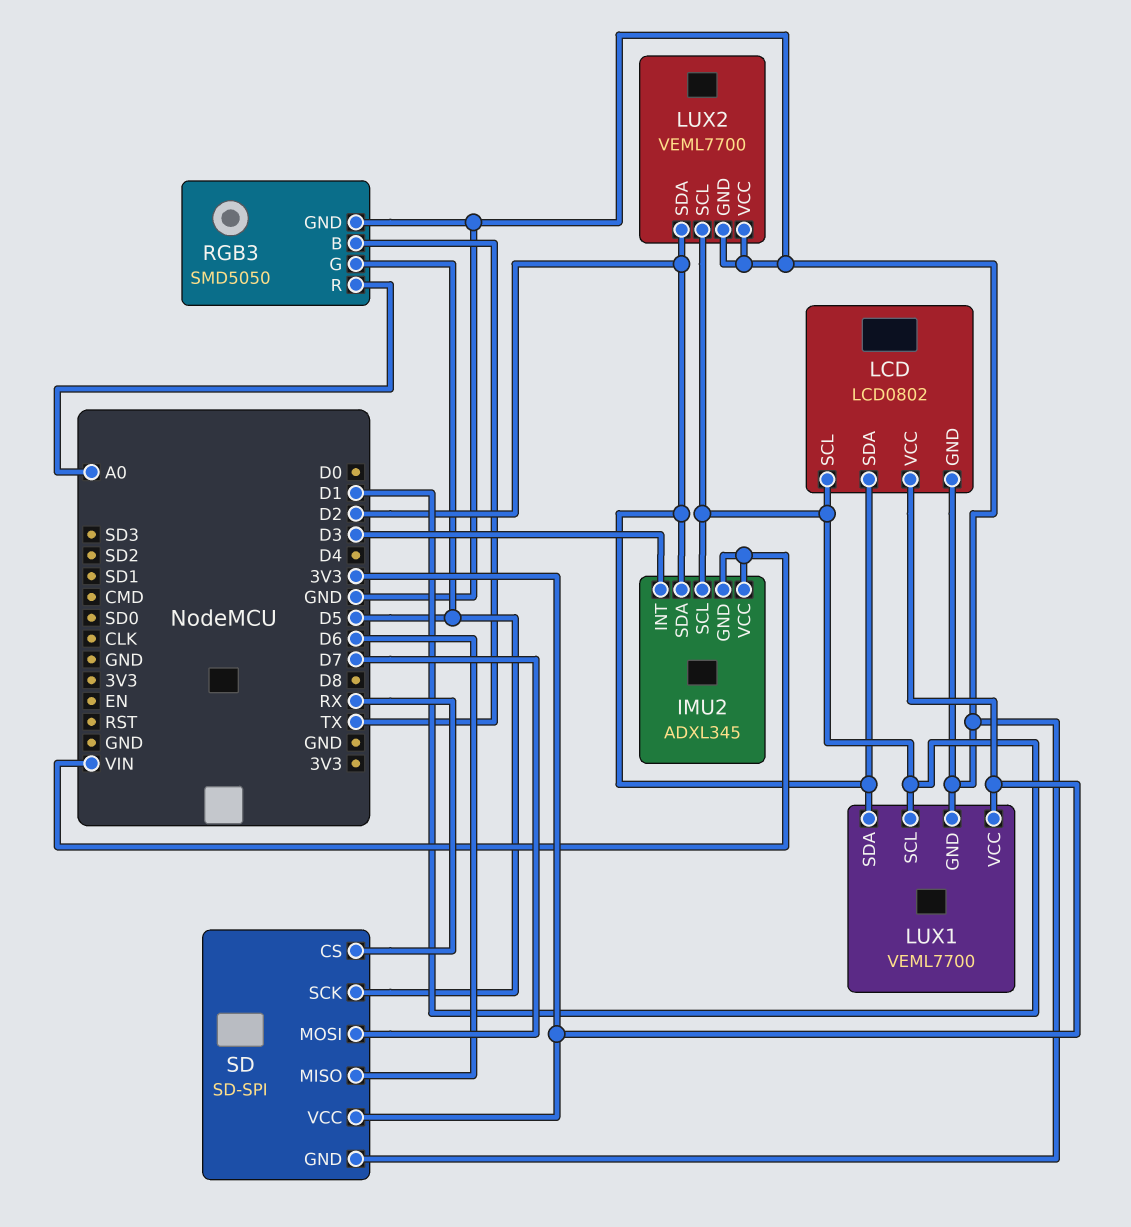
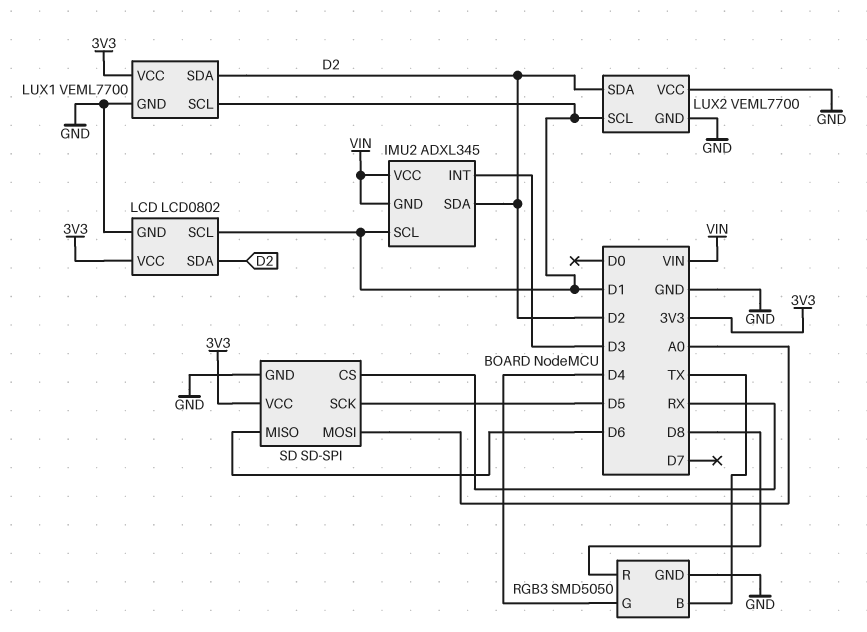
RGB3 pin G: D5 -> D4
RGB3 pin R: A0 -> D8
SD pin MOSI: D7 -> A0

